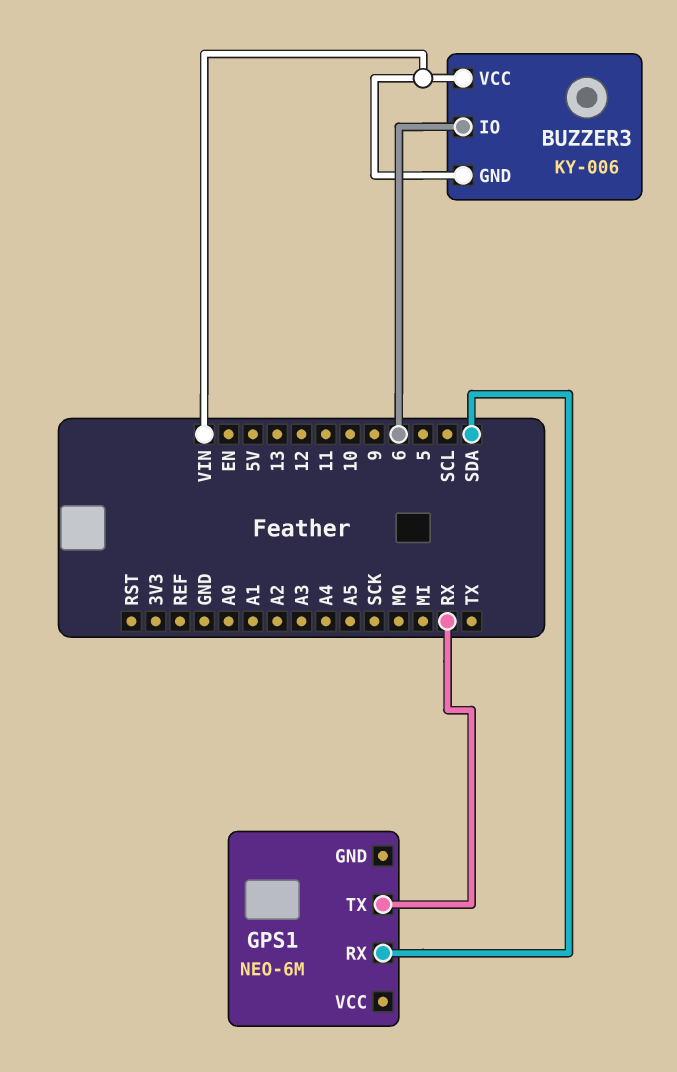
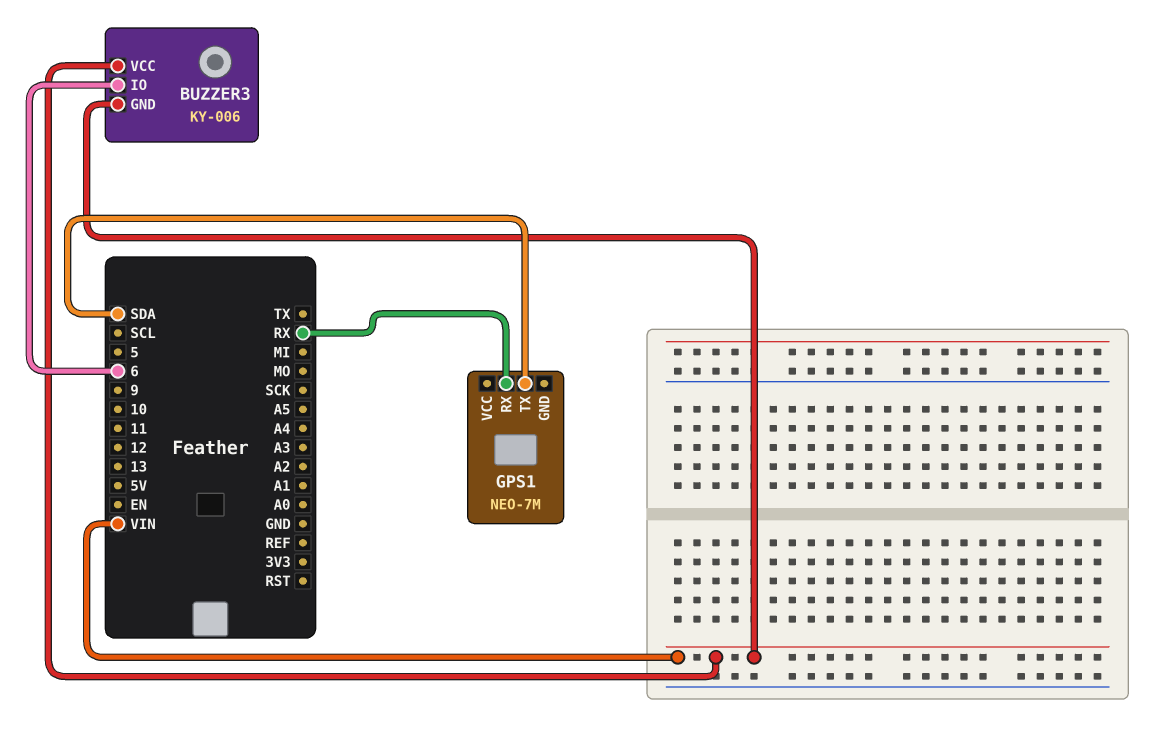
GPS1: NEO-6M -> NEO-7M
GPS1 pin RX: SDA -> RX
GPS1 pin TX: RX -> SDA

